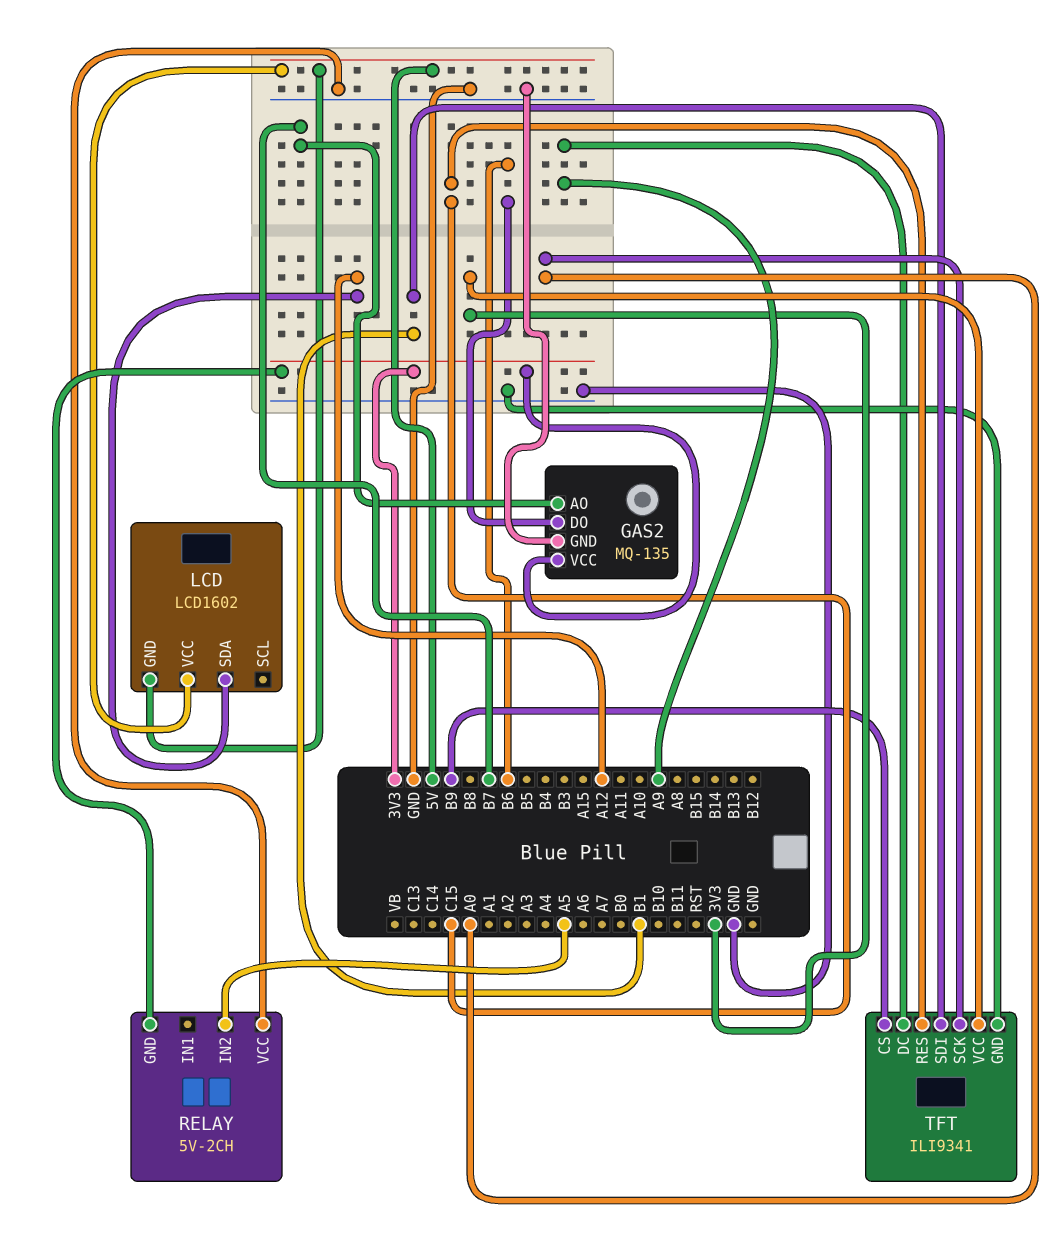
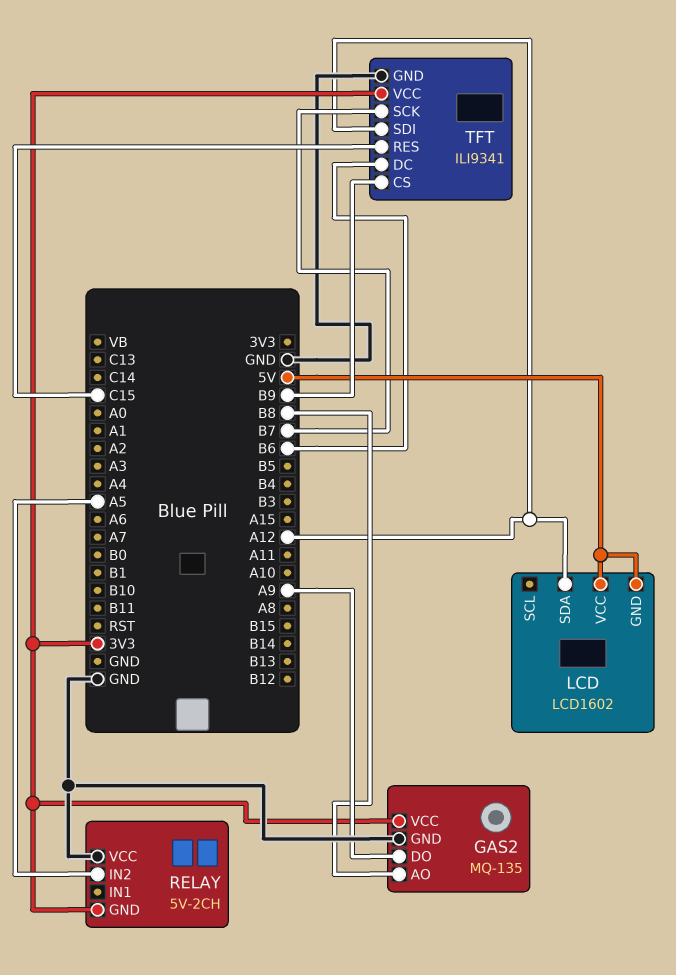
GAS2 pin AO: B7 -> B8
GAS2 pin DO: B6 -> A9
TFT pin DC: A9 -> B6
TFT pin SCK: A0 -> B7
TFT pin SDI: B1 -> A12

